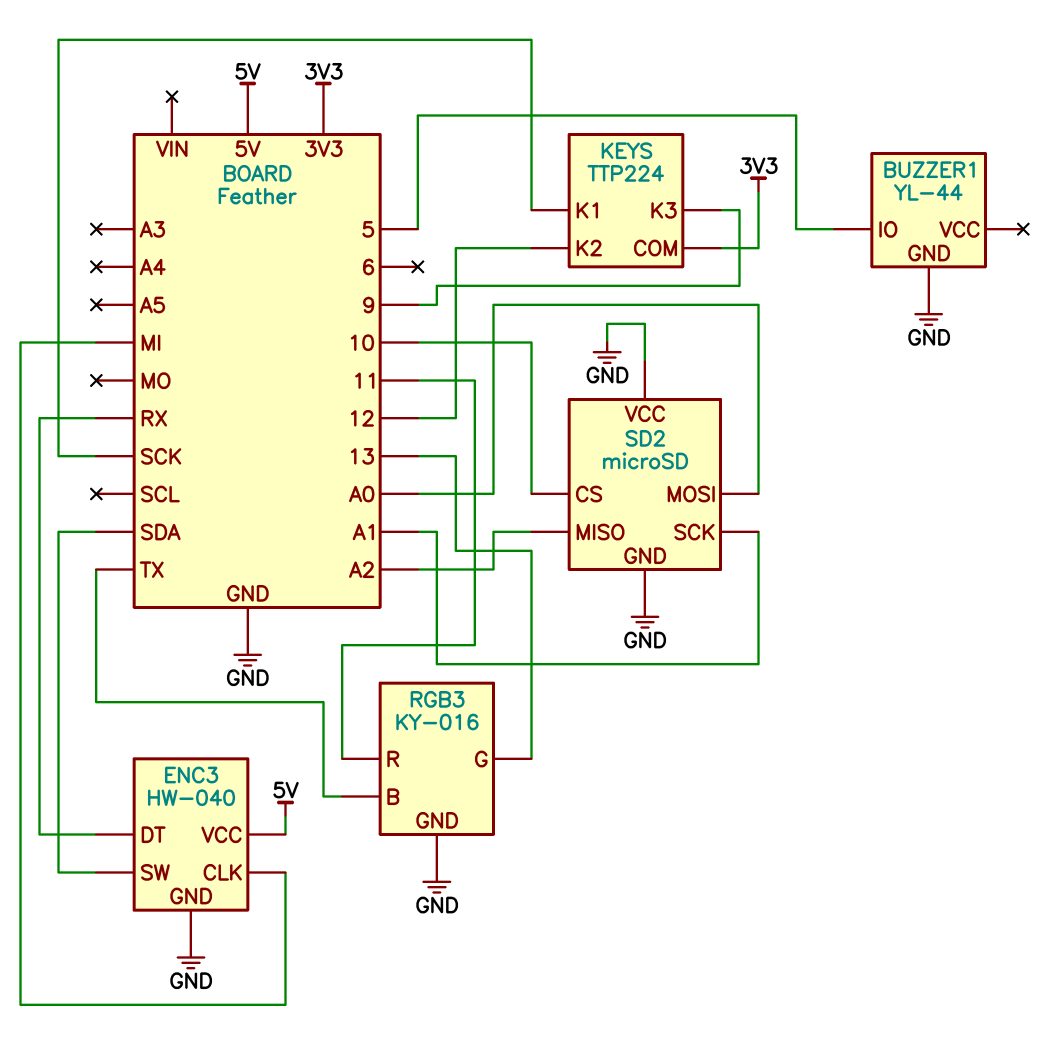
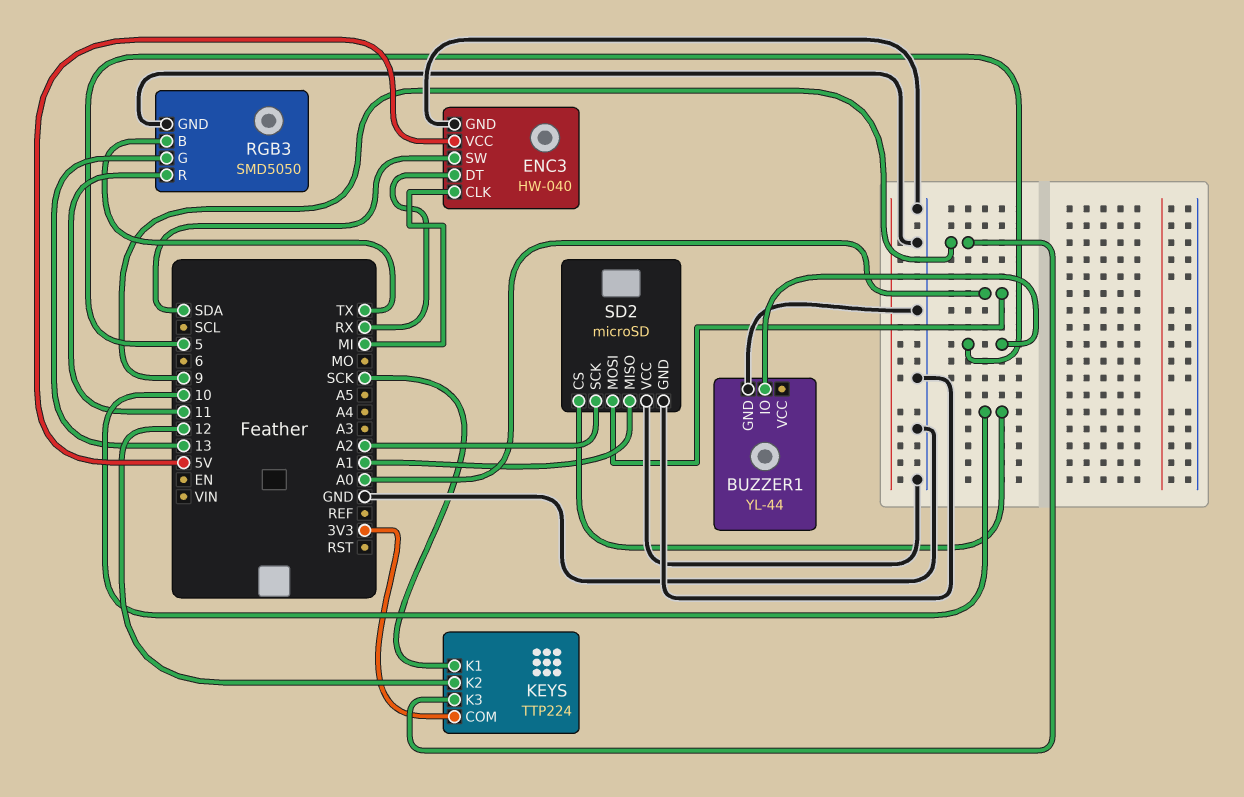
RGB3: KY-016 -> SMD5050
SD2 pin MISO: A2 -> A1
SD2 pin SCK: A1 -> A2

